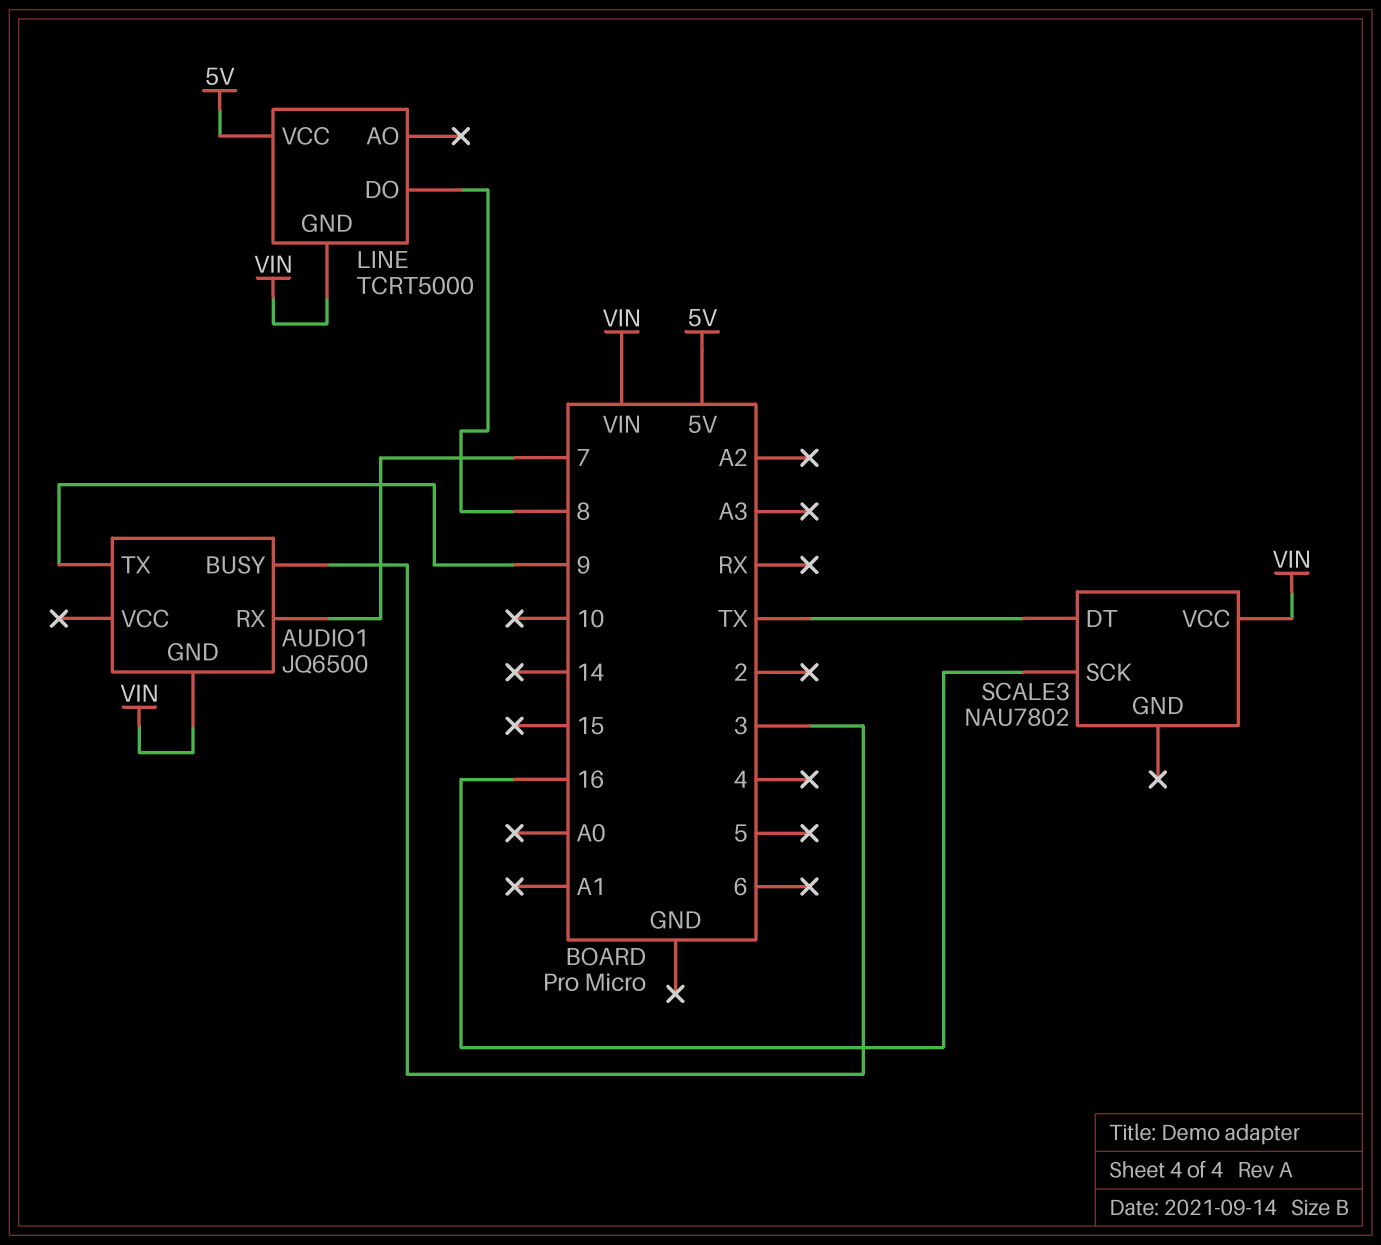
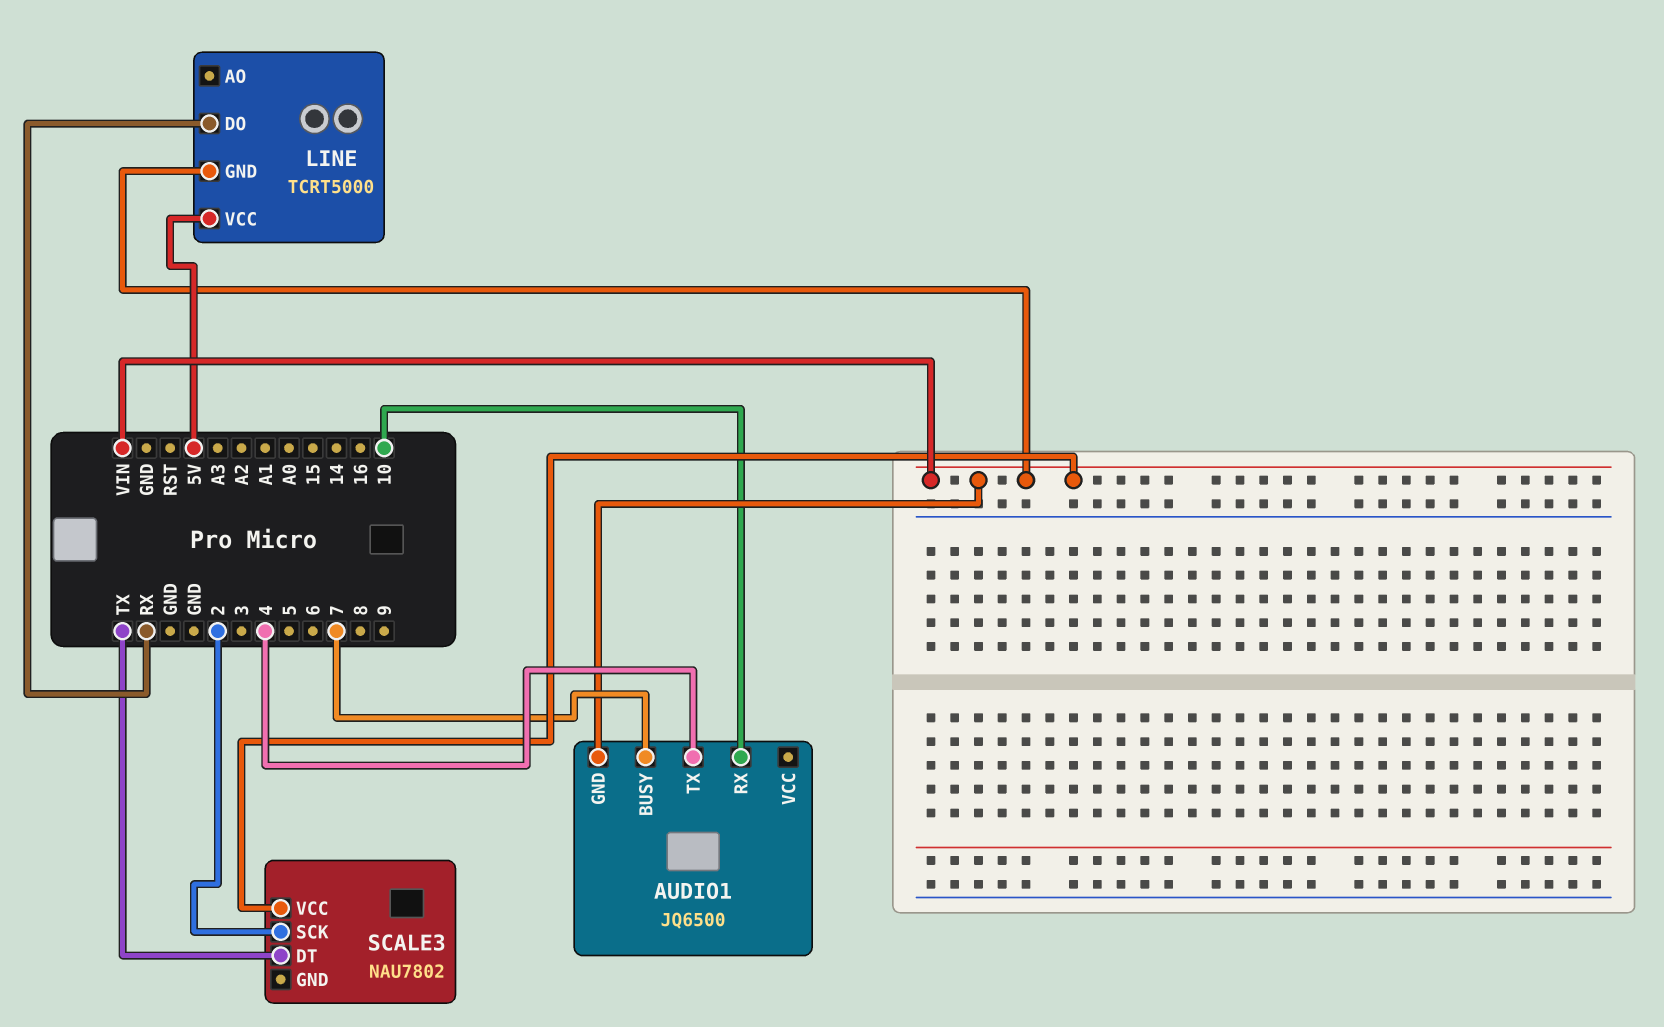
AUDIO1 pin BUSY: 3 -> 7
AUDIO1 pin RX: 7 -> 10
AUDIO1 pin TX: 9 -> 4
LINE pin DO: 8 -> RX
SCALE3 pin SCK: 16 -> 2

